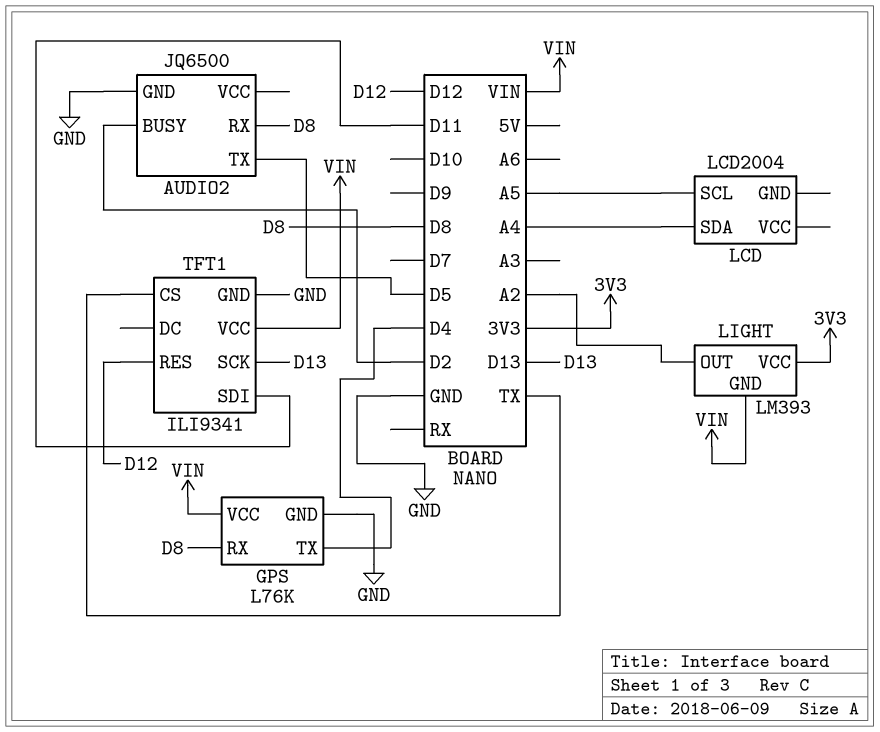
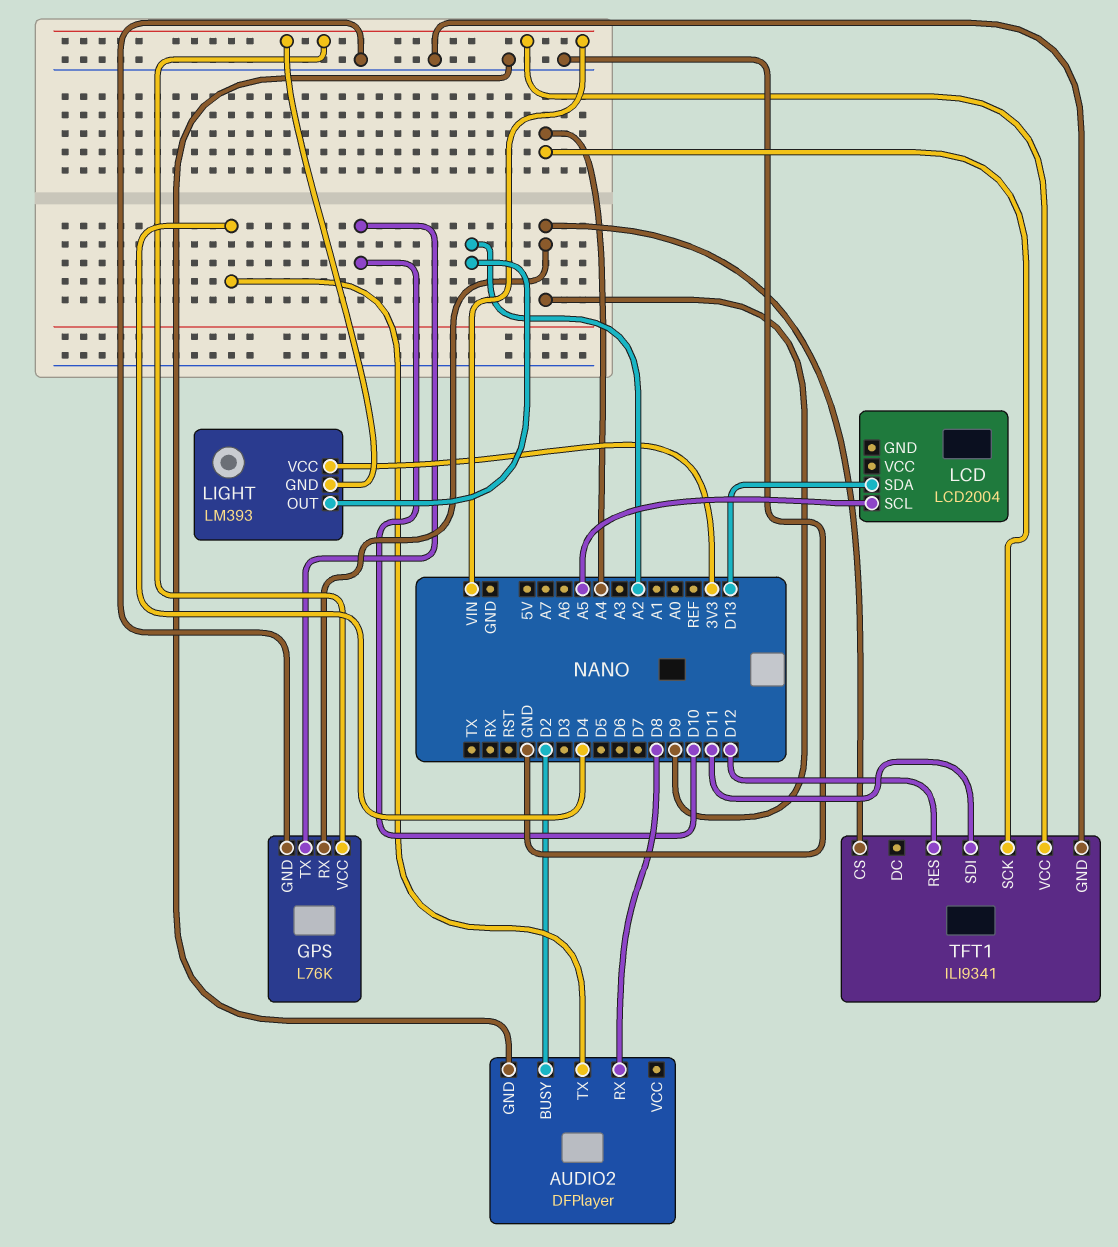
AUDIO2: JQ6500 -> DFPlayer
AUDIO2 pin TX: D5 -> D4
GPS pin RX: D8 -> D9
GPS pin TX: D4 -> D10
LCD pin SDA: A4 -> D13
TFT1 pin CS: TX -> D9
TFT1 pin SCK: D13 -> A4

